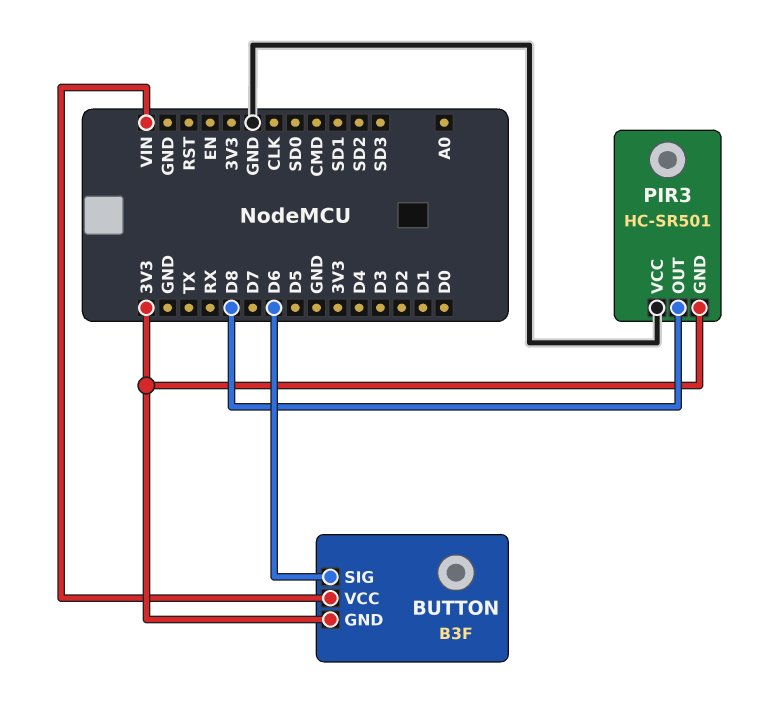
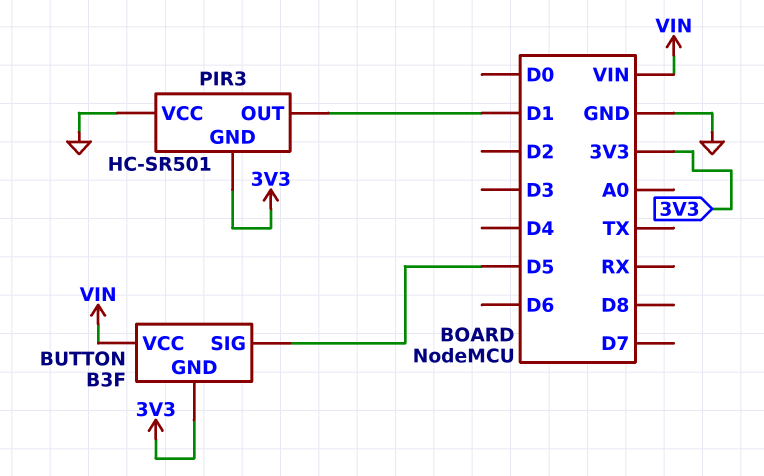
BUTTON pin SIG: D6 -> D5
PIR3 pin OUT: D8 -> D1

